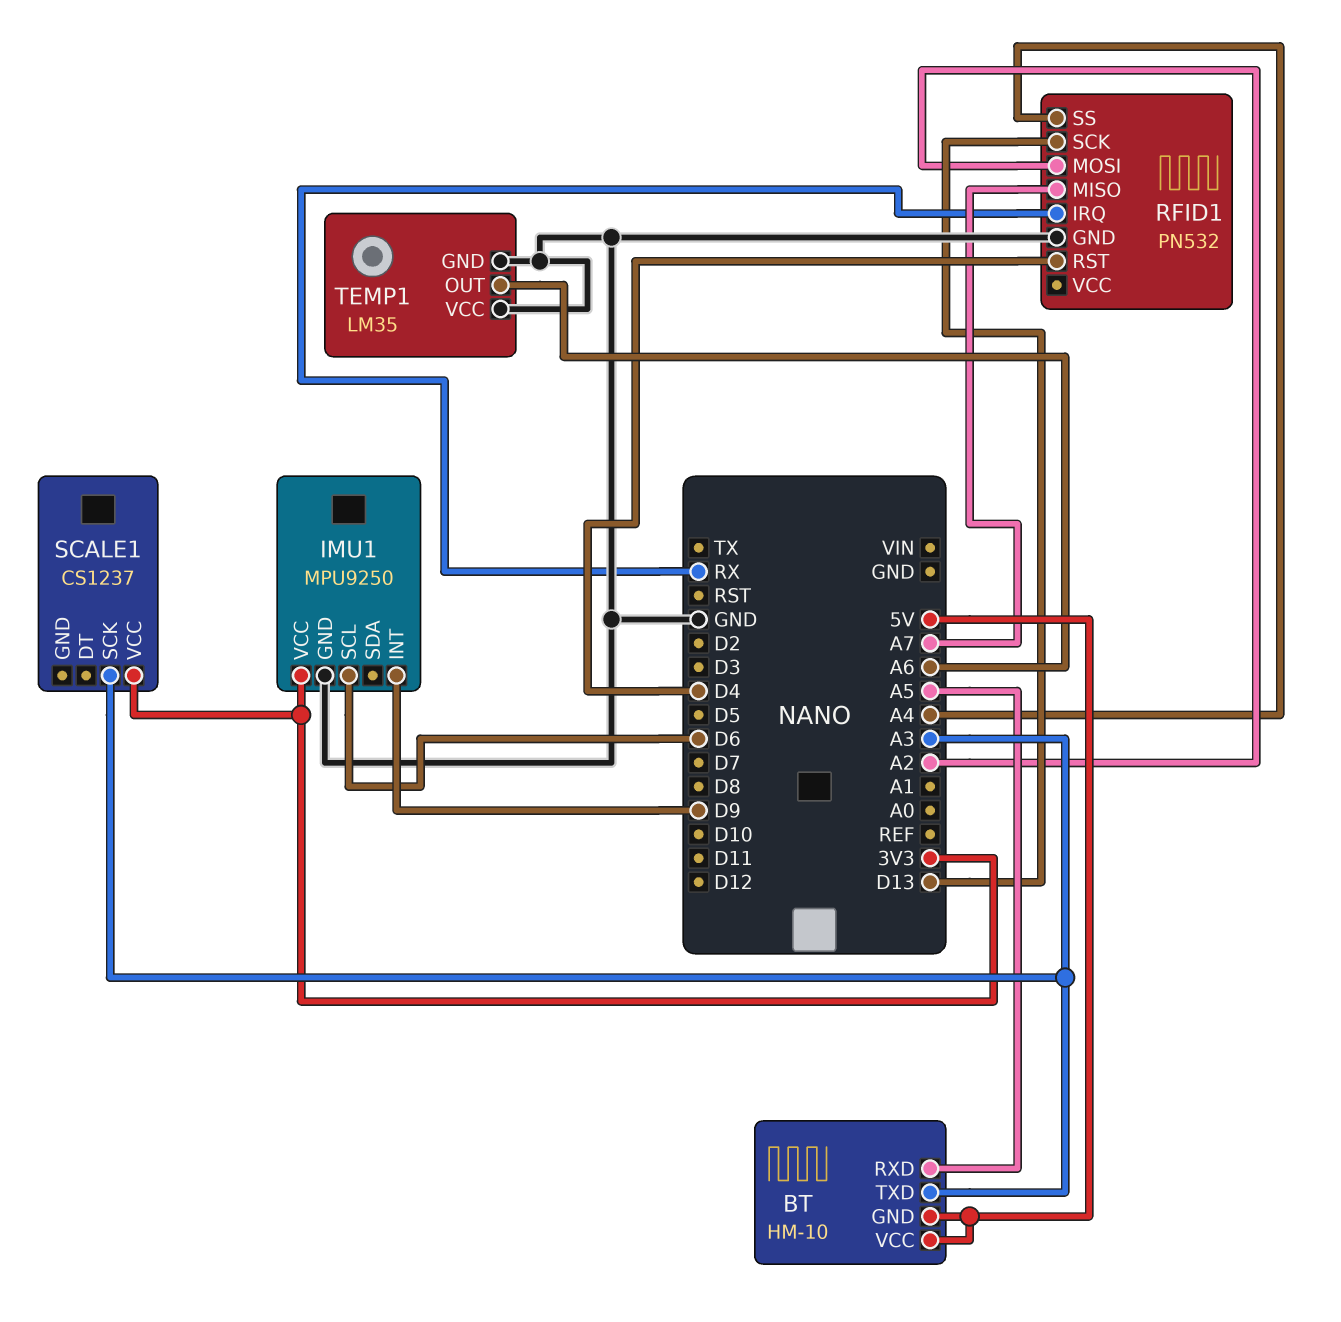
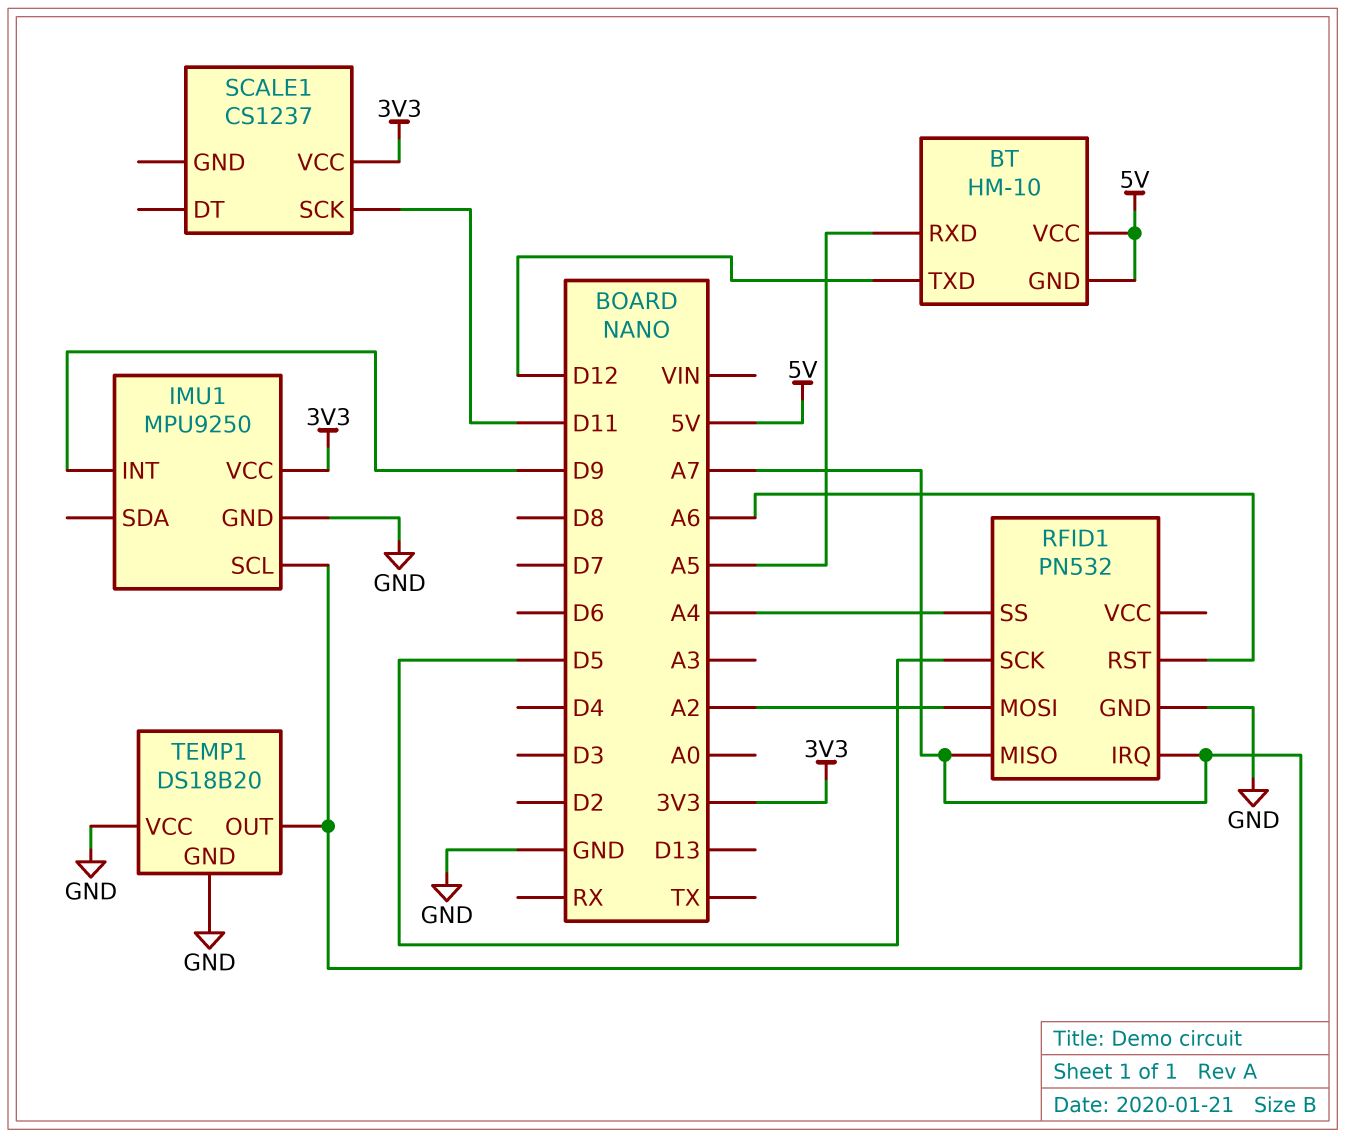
BT pin TXD: A3 -> D12
IMU1 pin SCL: D6 -> A7
RFID1 pin IRQ: RX -> A7
RFID1 pin RST: D4 -> A6
RFID1 pin SCK: D13 -> D5
SCALE1 pin SCK: A3 -> D11
TEMP1: LM35 -> DS18B20
TEMP1 pin OUT: A6 -> A7

